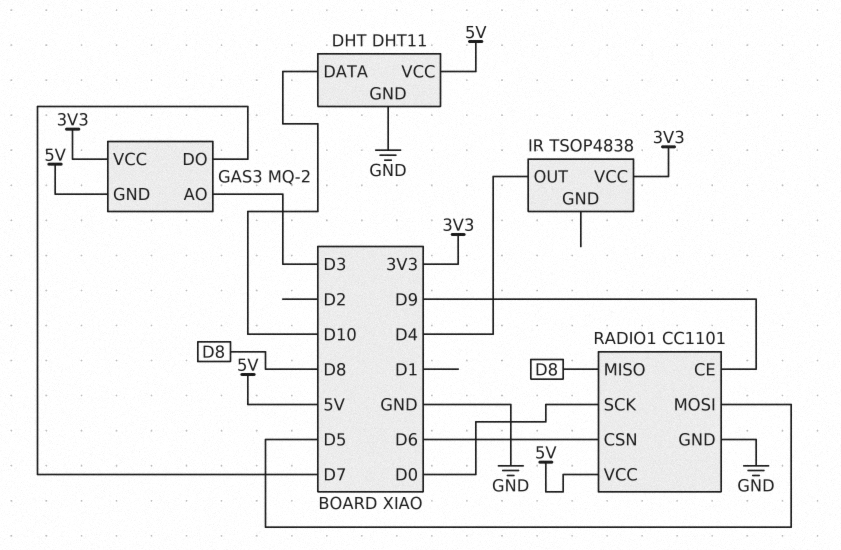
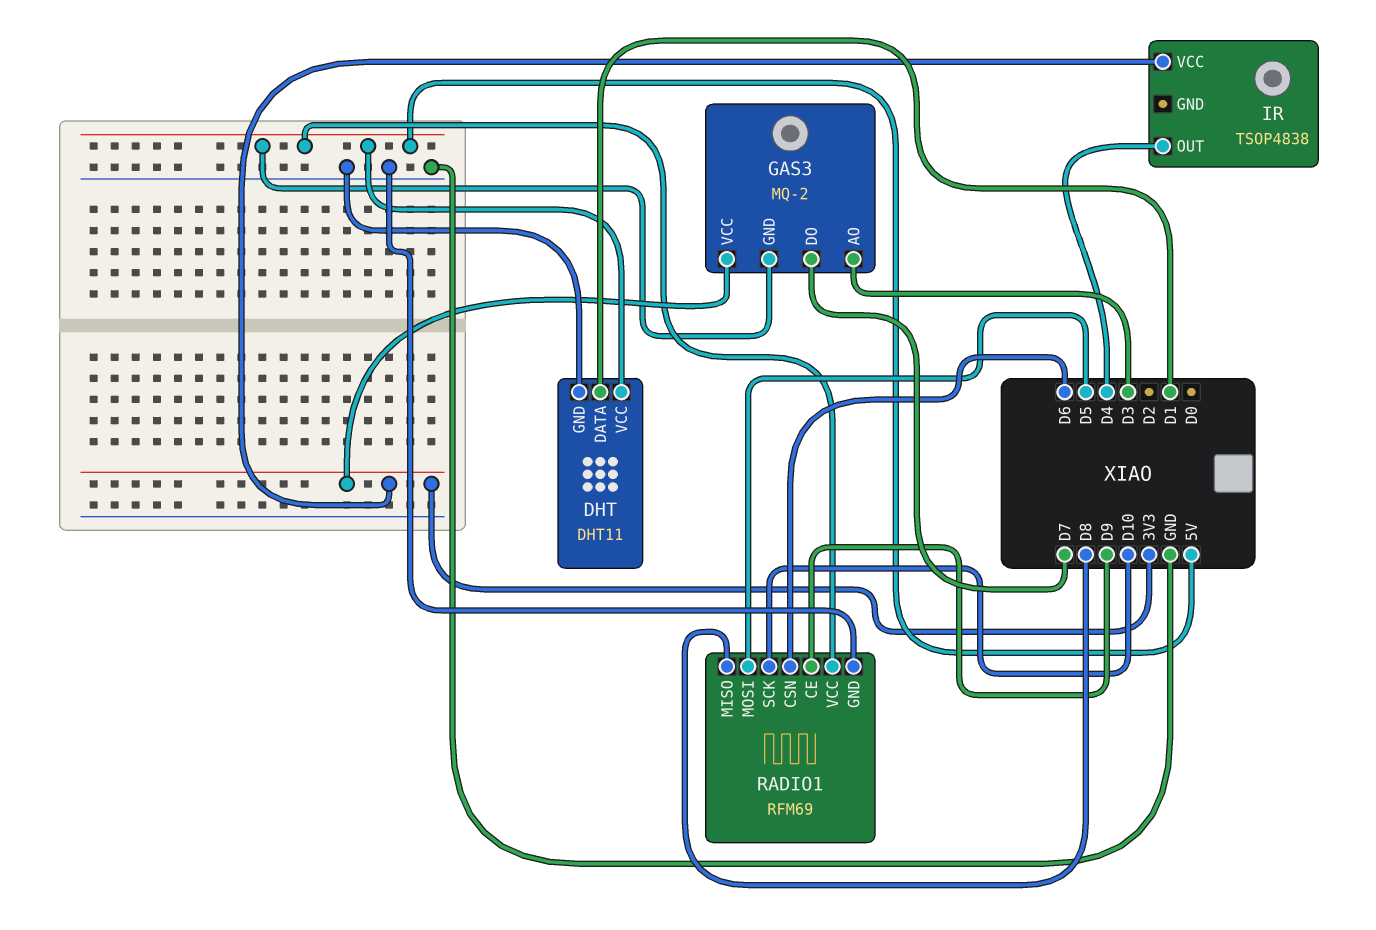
DHT pin DATA: D10 -> D1
RADIO1: CC1101 -> RFM69
RADIO1 pin SCK: D0 -> D10

